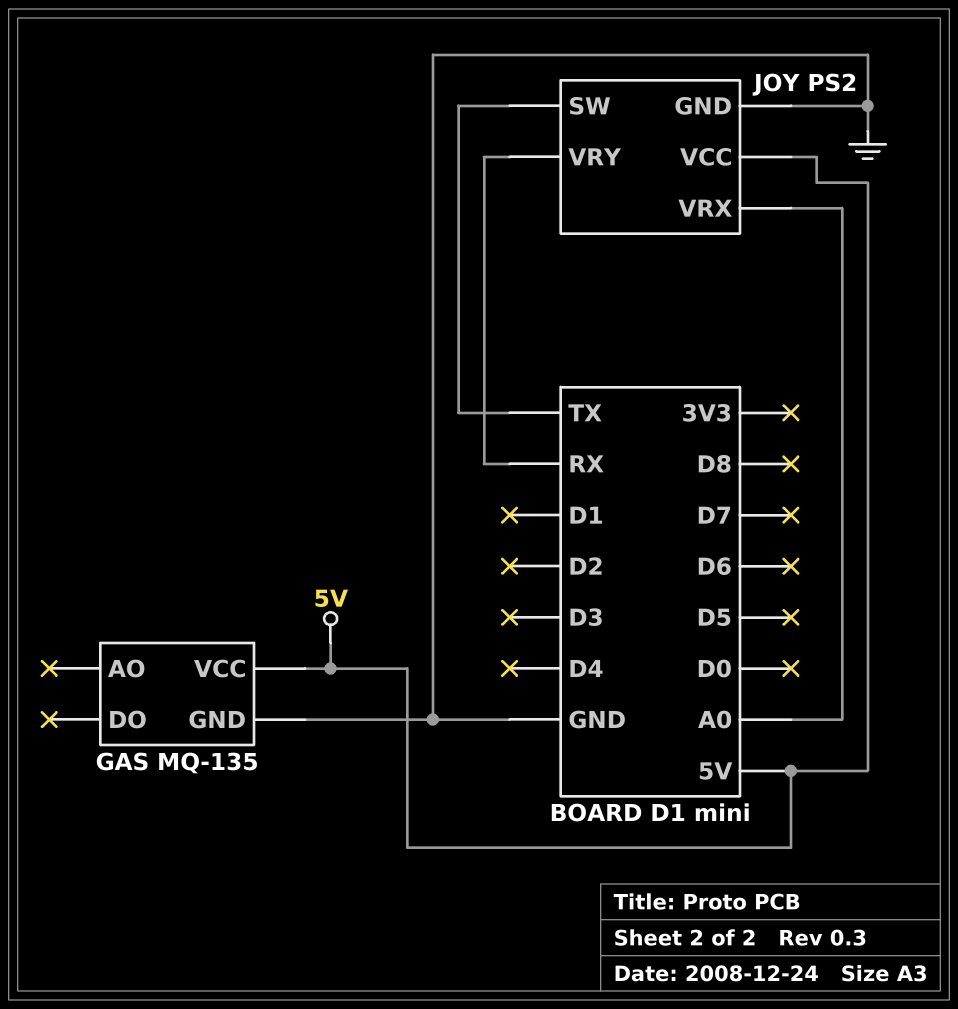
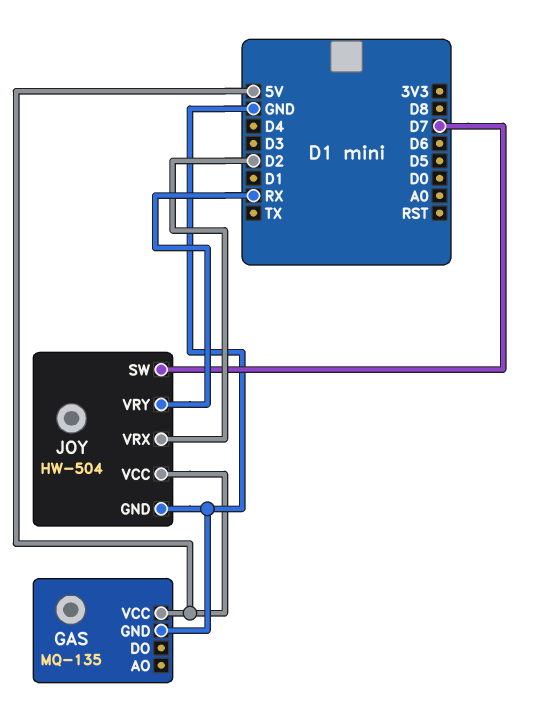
JOY: PS2 -> HW-504
JOY pin SW: TX -> D7
JOY pin VRX: A0 -> D2

